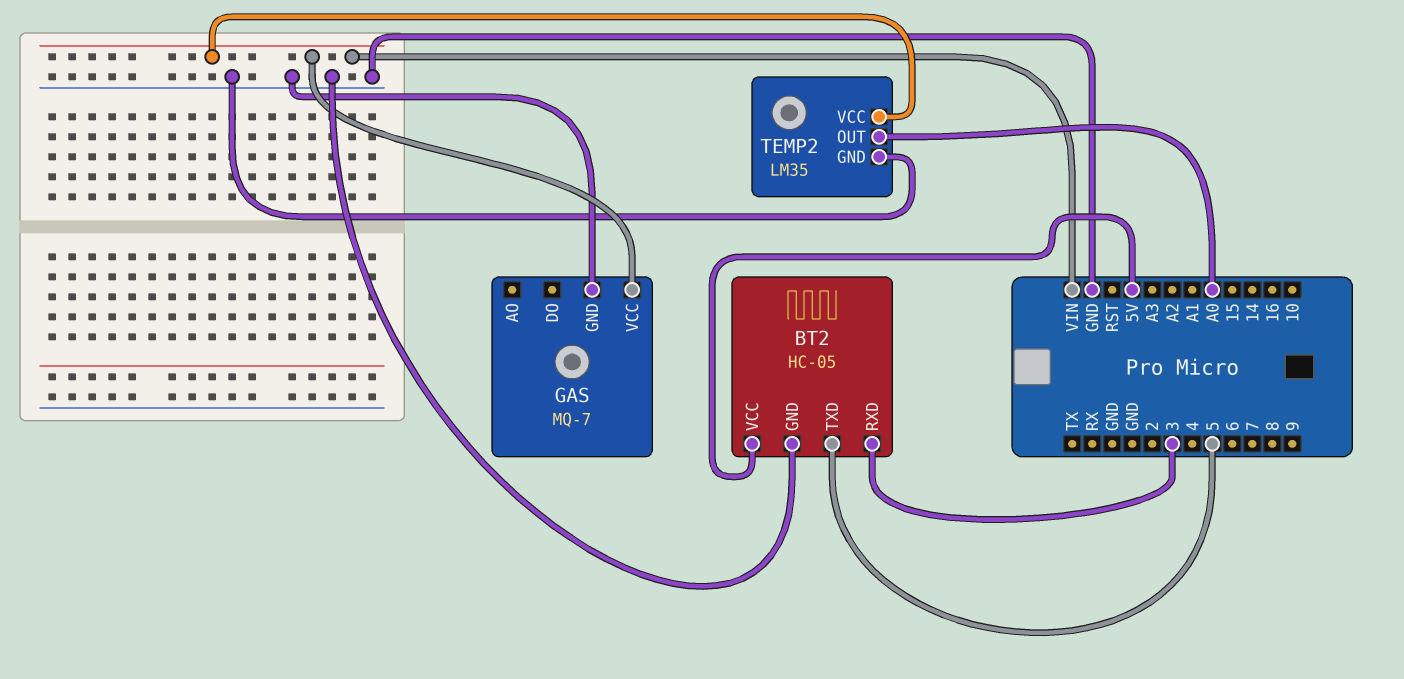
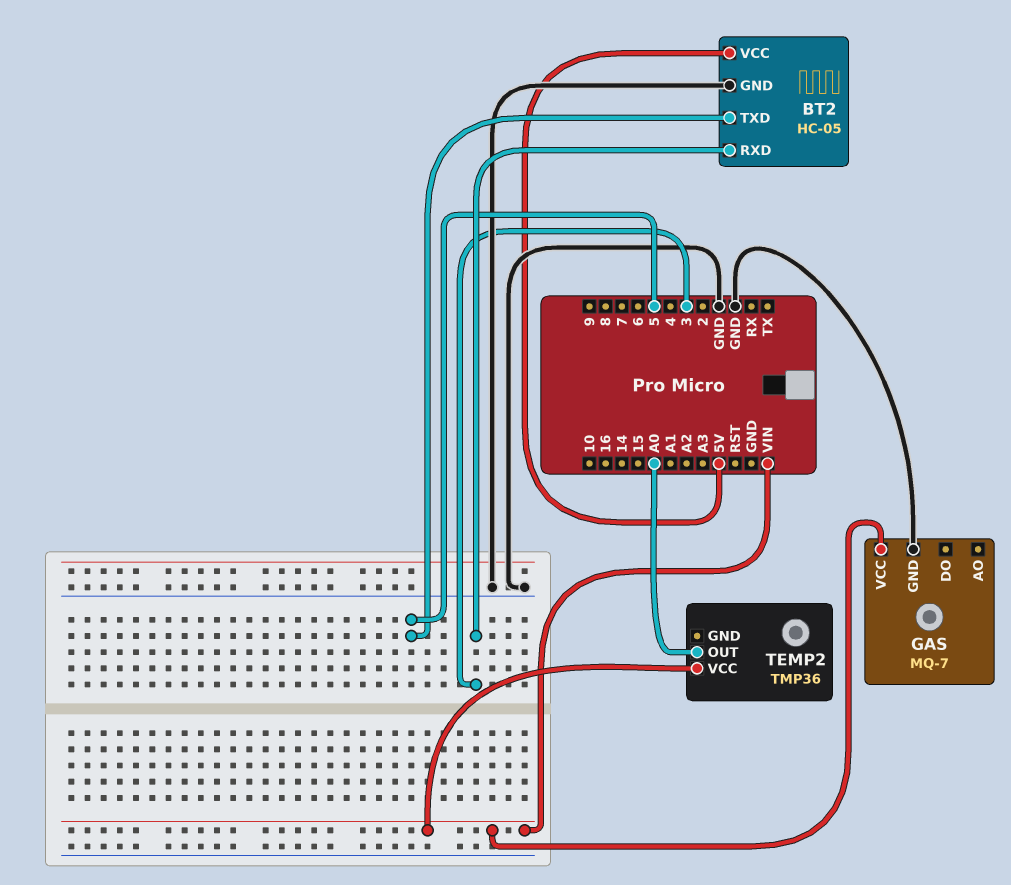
TEMP2: LM35 -> TMP36
TEMP2 pin GND: GND -> none

